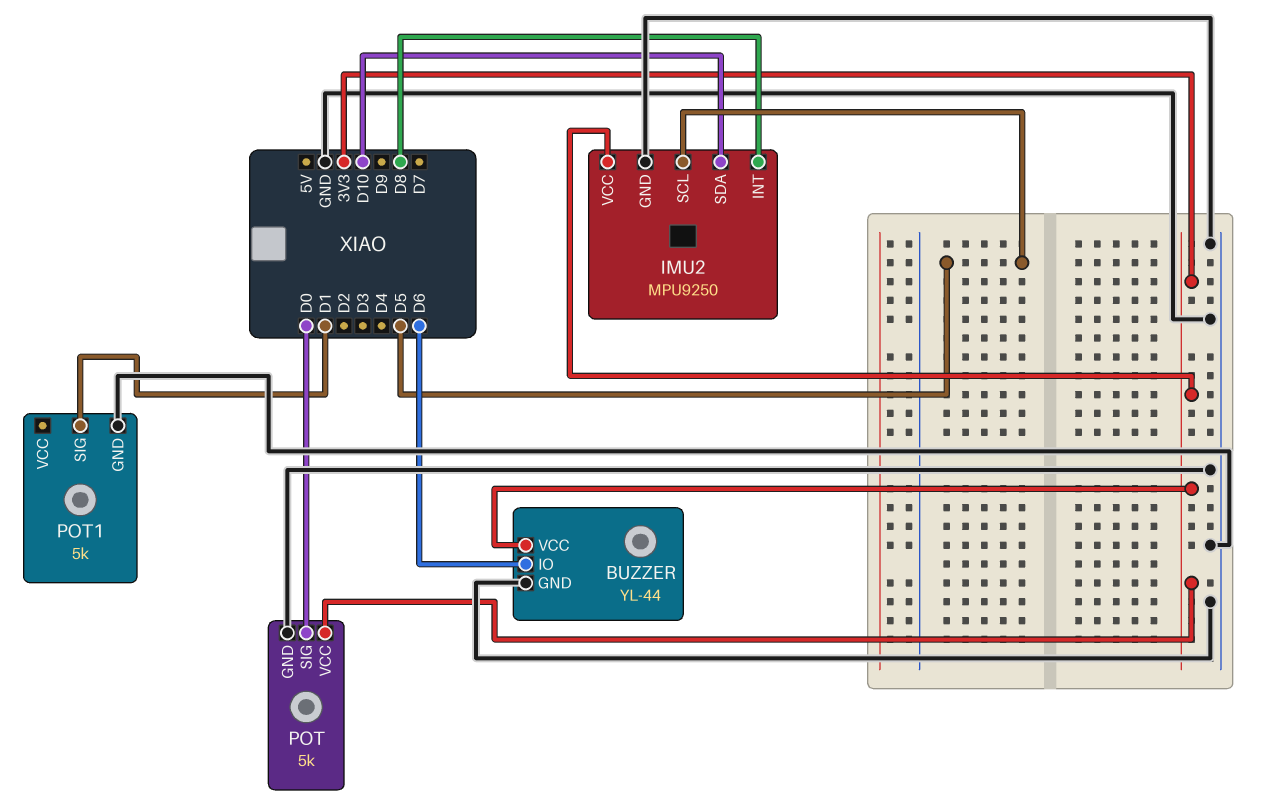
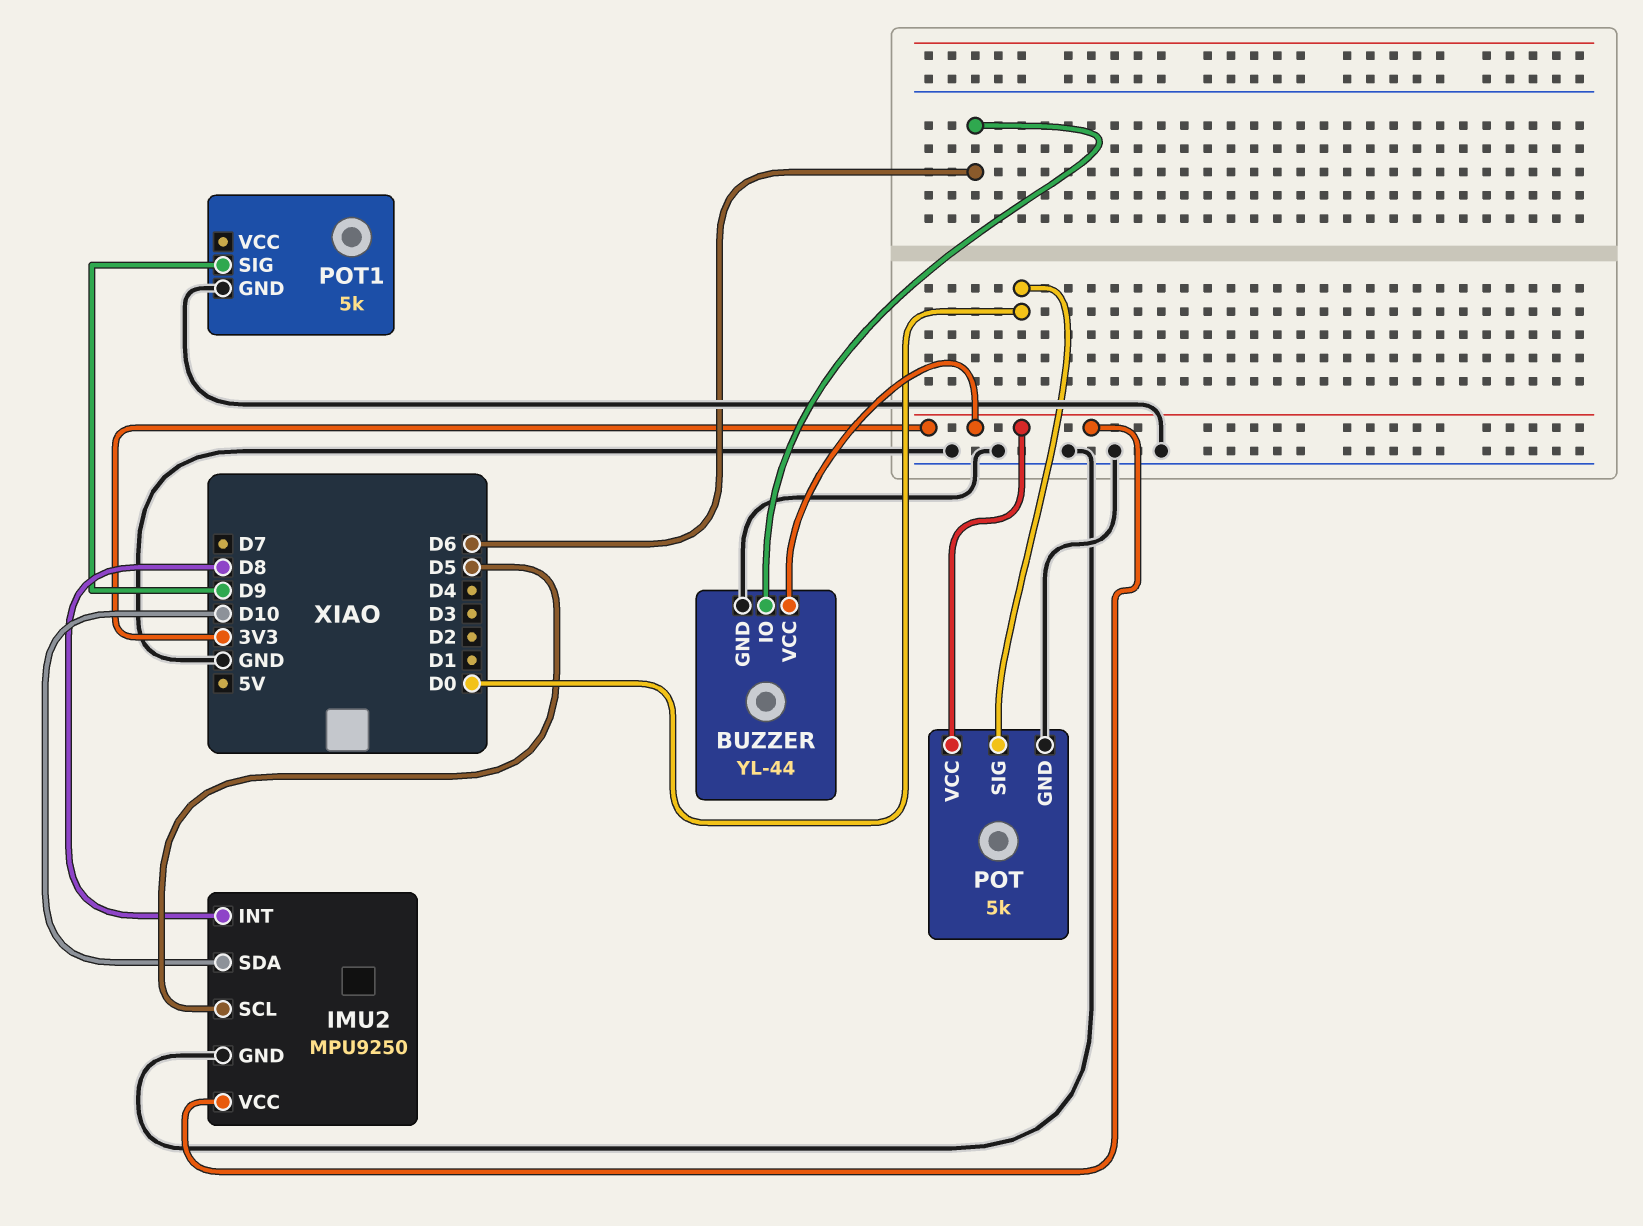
POT1 pin SIG: D1 -> D9

